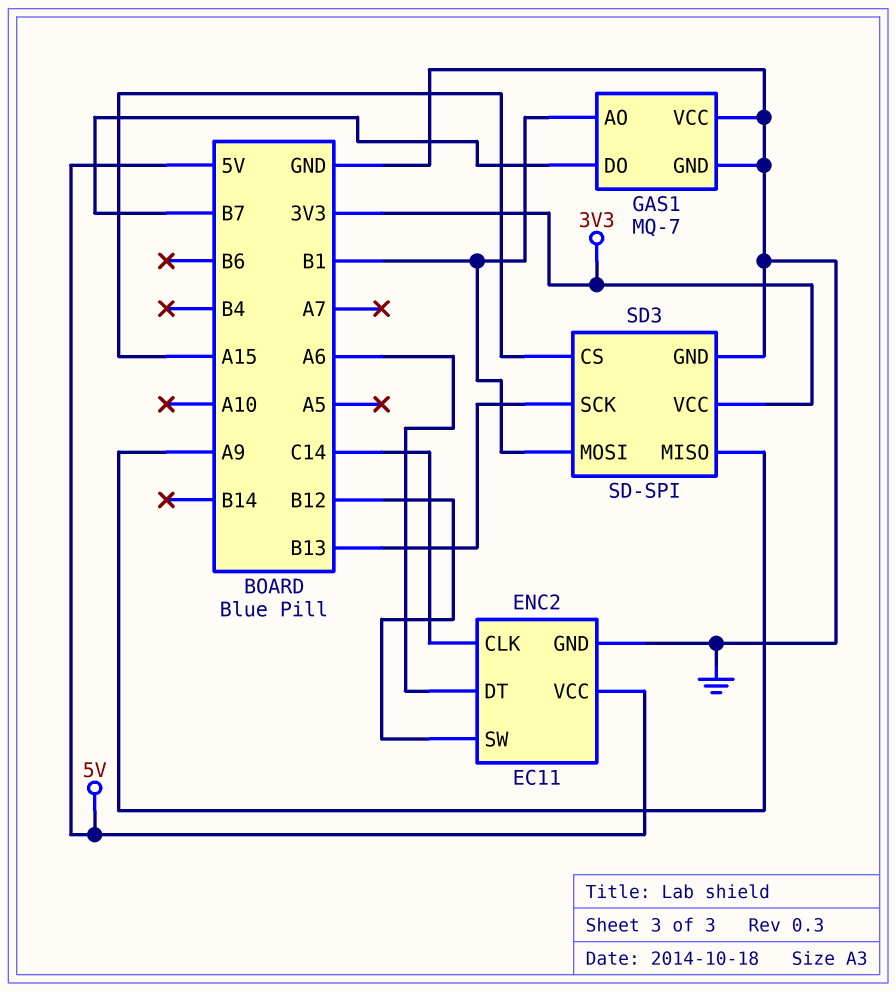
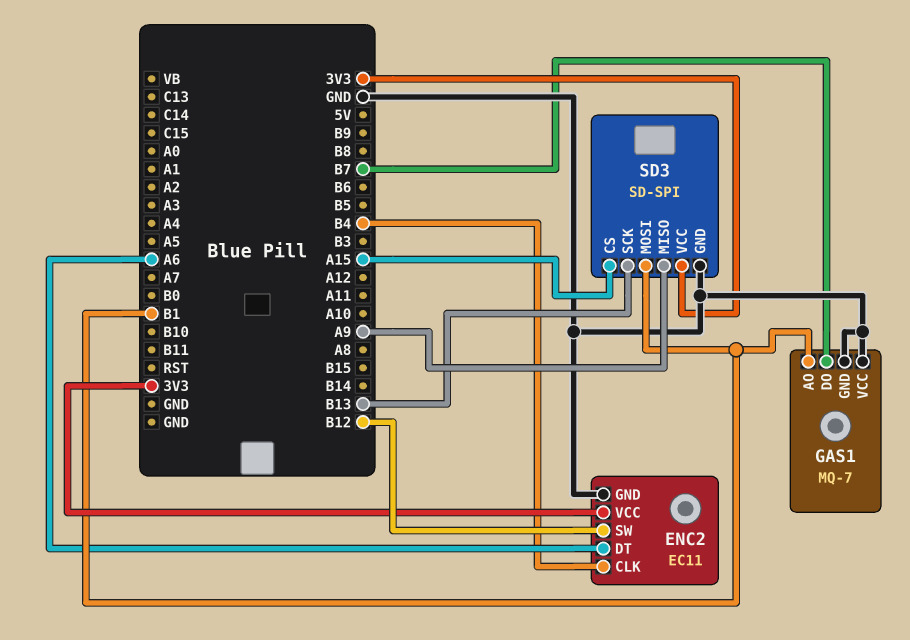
ENC2 pin CLK: C14 -> B4
ENC2 pin VCC: 5V -> 3V3

